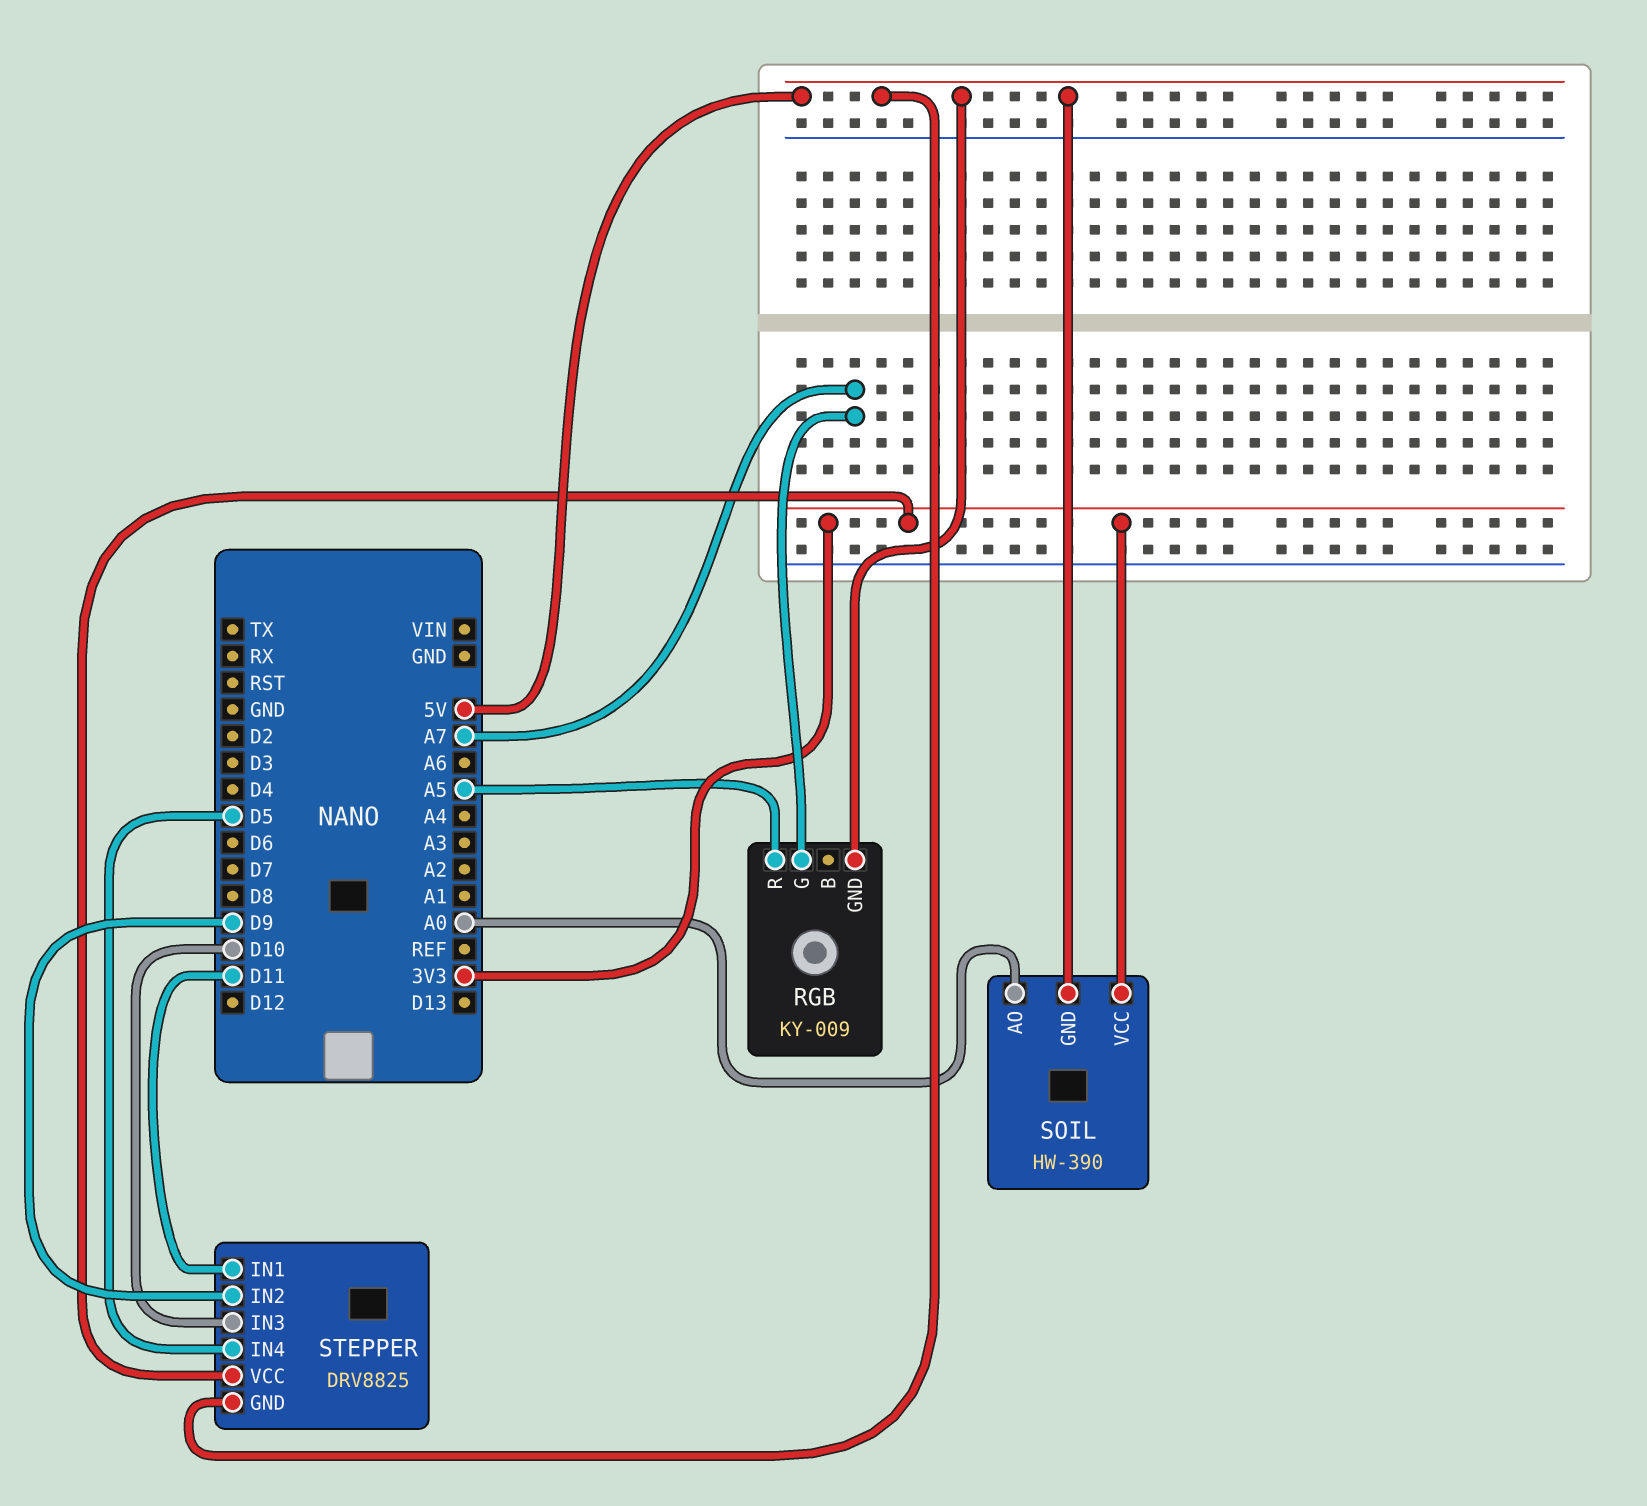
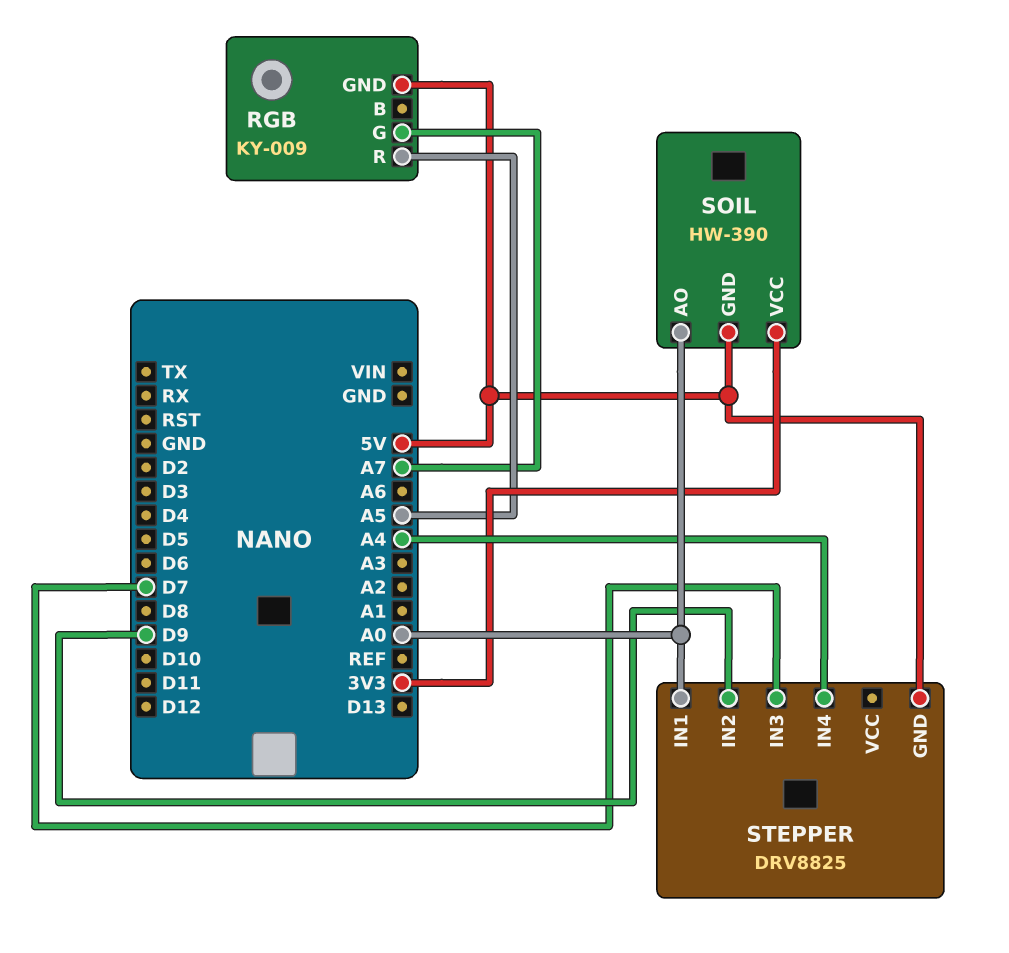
STEPPER pin IN1: D11 -> A0
STEPPER pin IN3: D10 -> D7
STEPPER pin IN4: D5 -> A4
STEPPER pin VCC: 3V3 -> none

